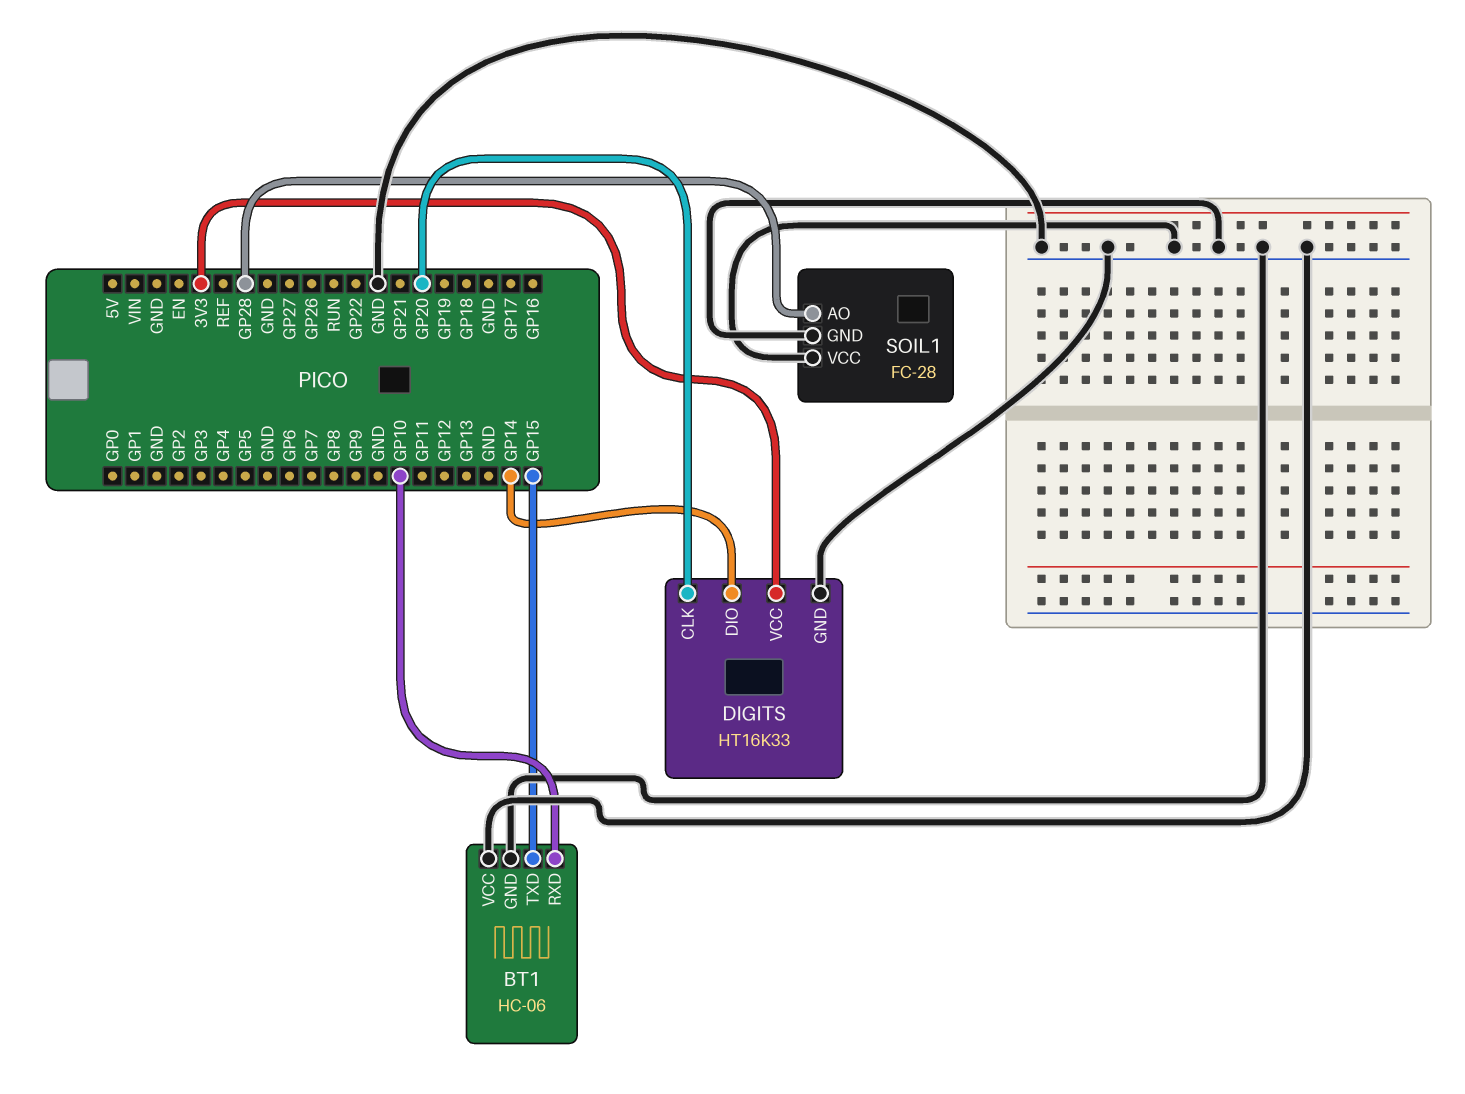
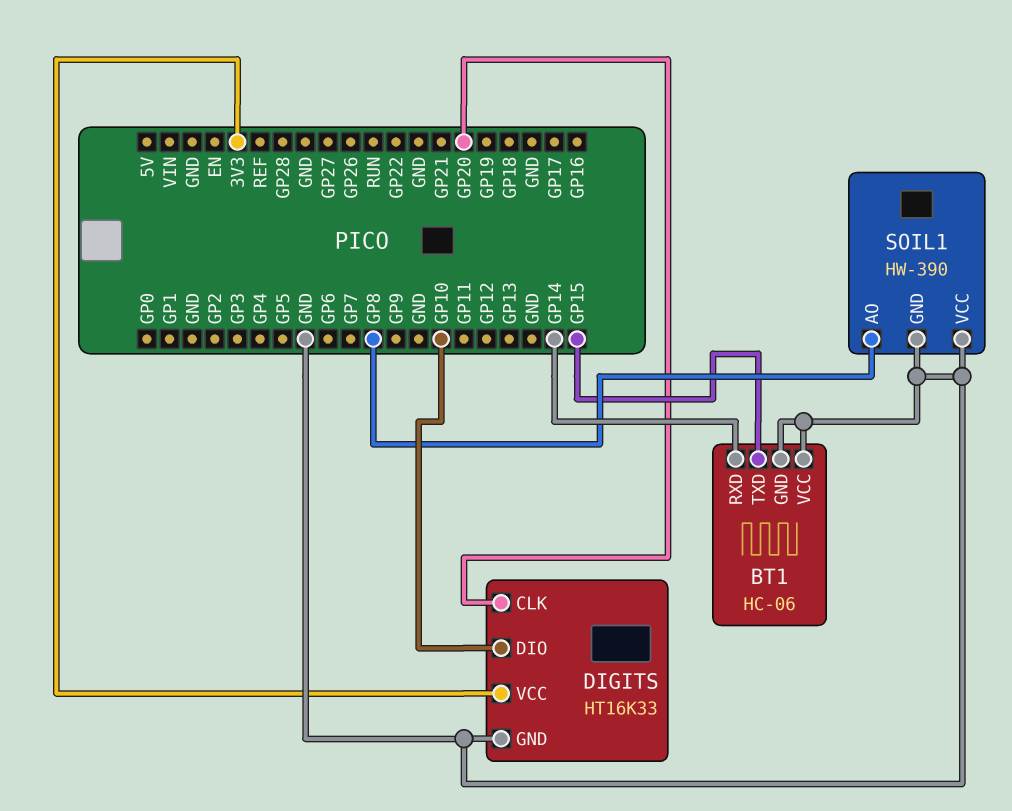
BT1 pin RXD: GP10 -> GP14
DIGITS pin DIO: GP14 -> GP10
SOIL1: FC-28 -> HW-390
SOIL1 pin AO: GP28 -> GP8

